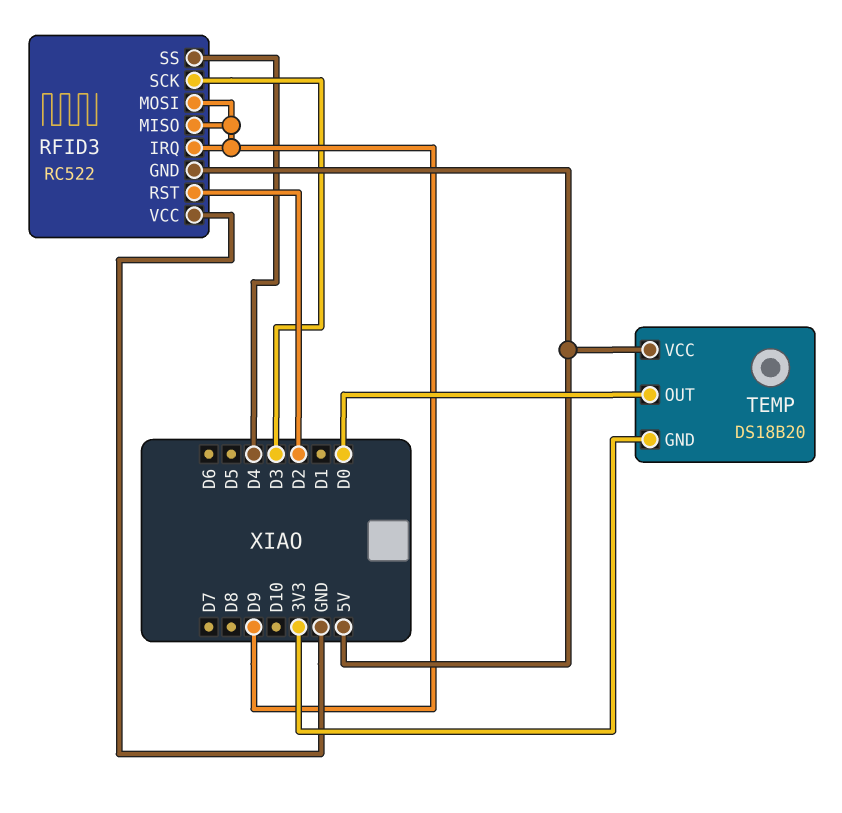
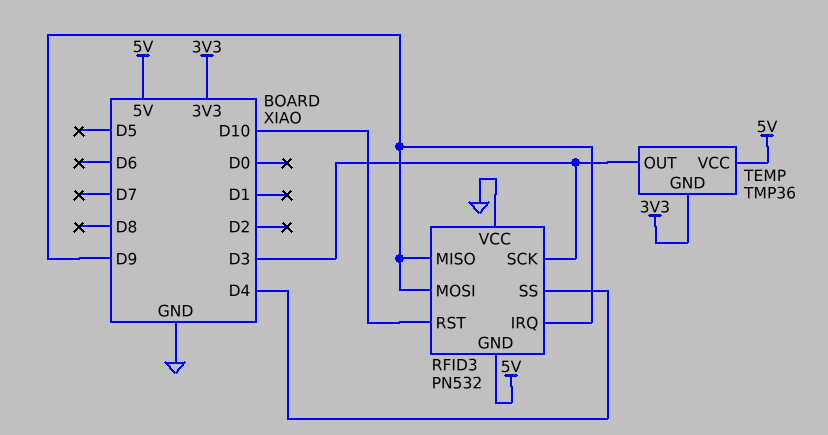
RFID3: RC522 -> PN532
RFID3 pin RST: D2 -> D10
TEMP: DS18B20 -> TMP36
TEMP pin OUT: D0 -> D3

